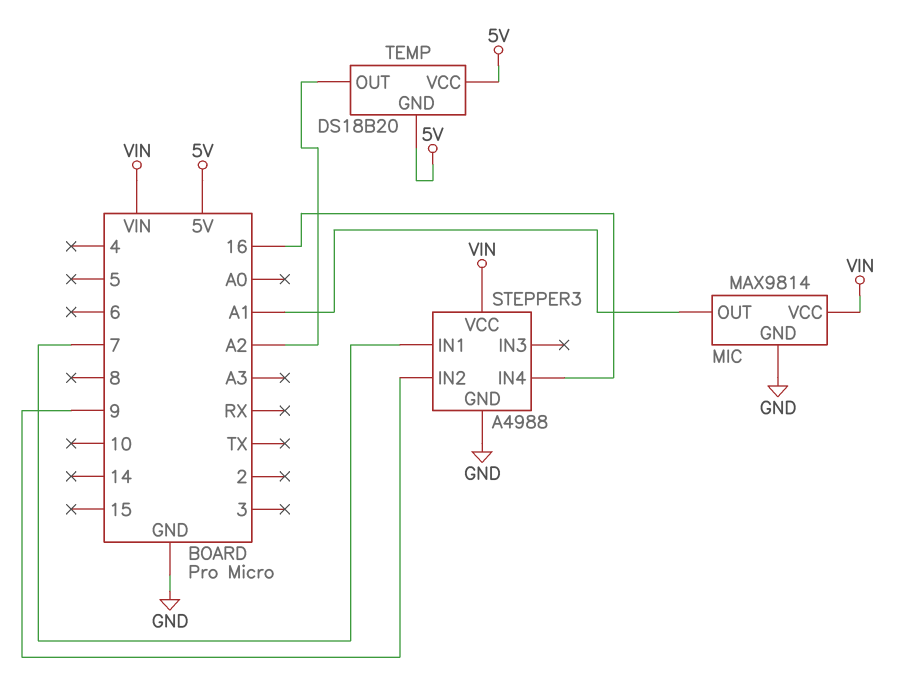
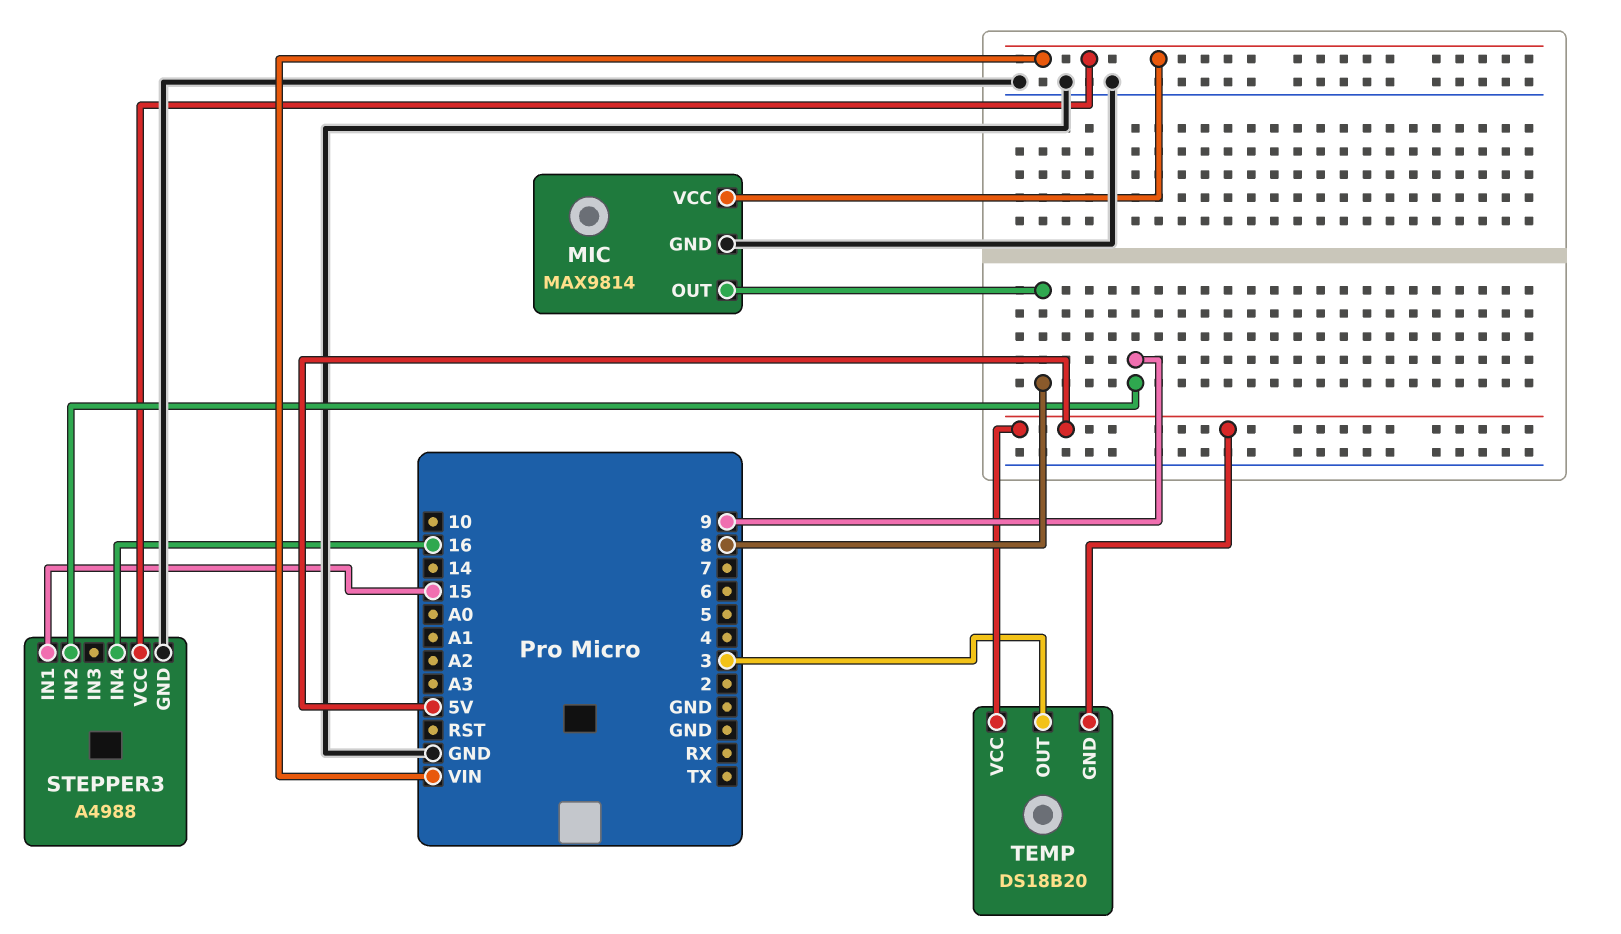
MIC pin OUT: A1 -> 8
STEPPER3 pin IN1: 7 -> 15
TEMP pin OUT: A2 -> 3

